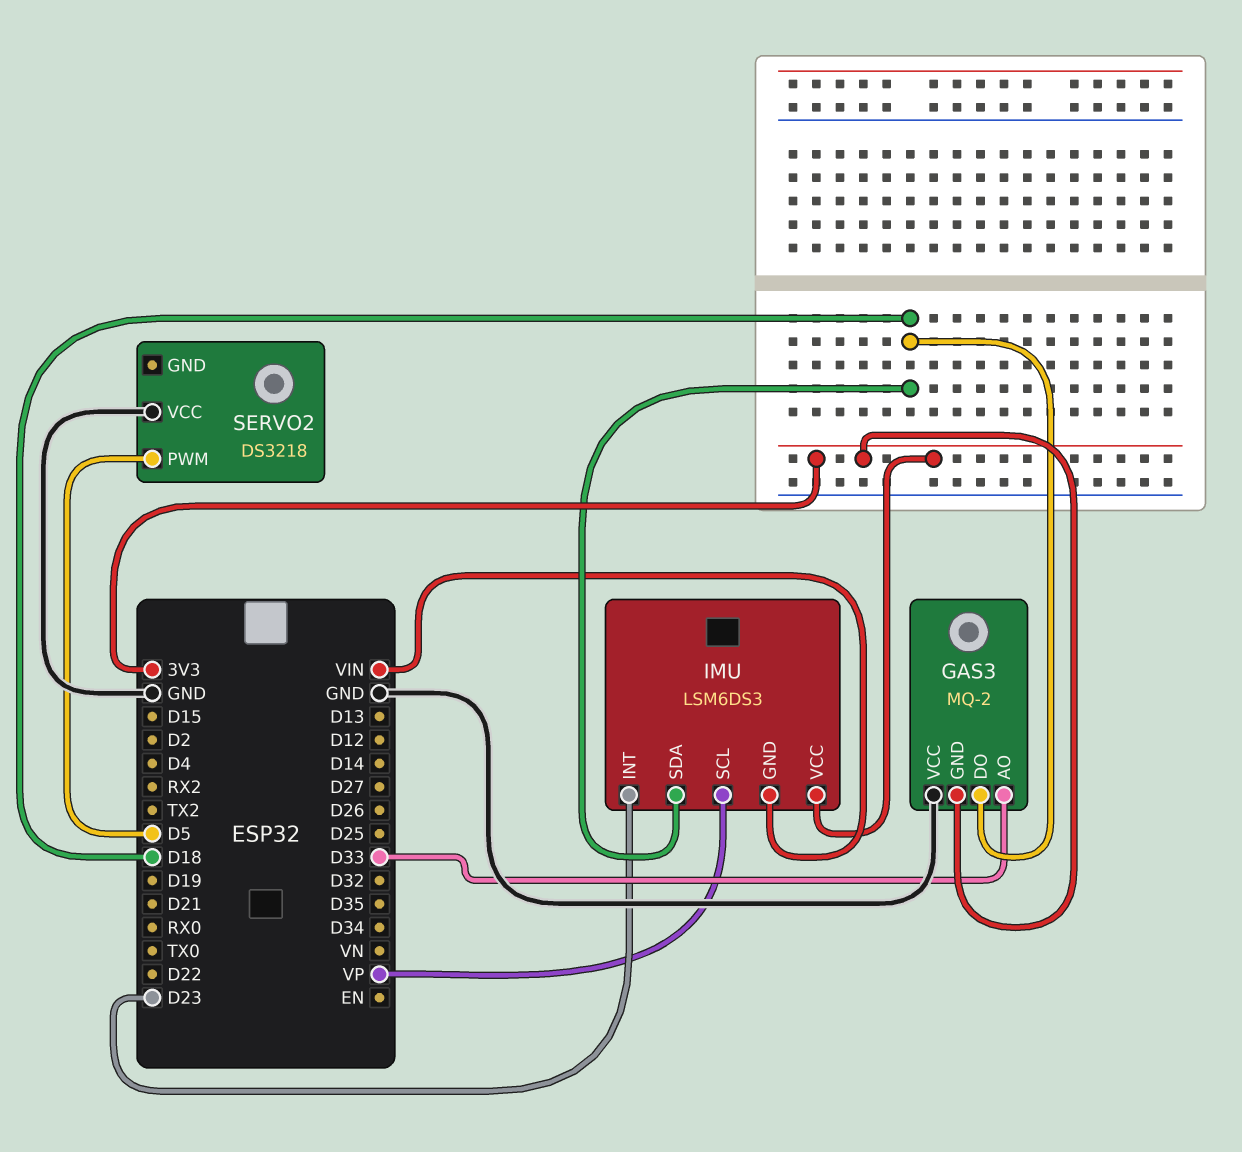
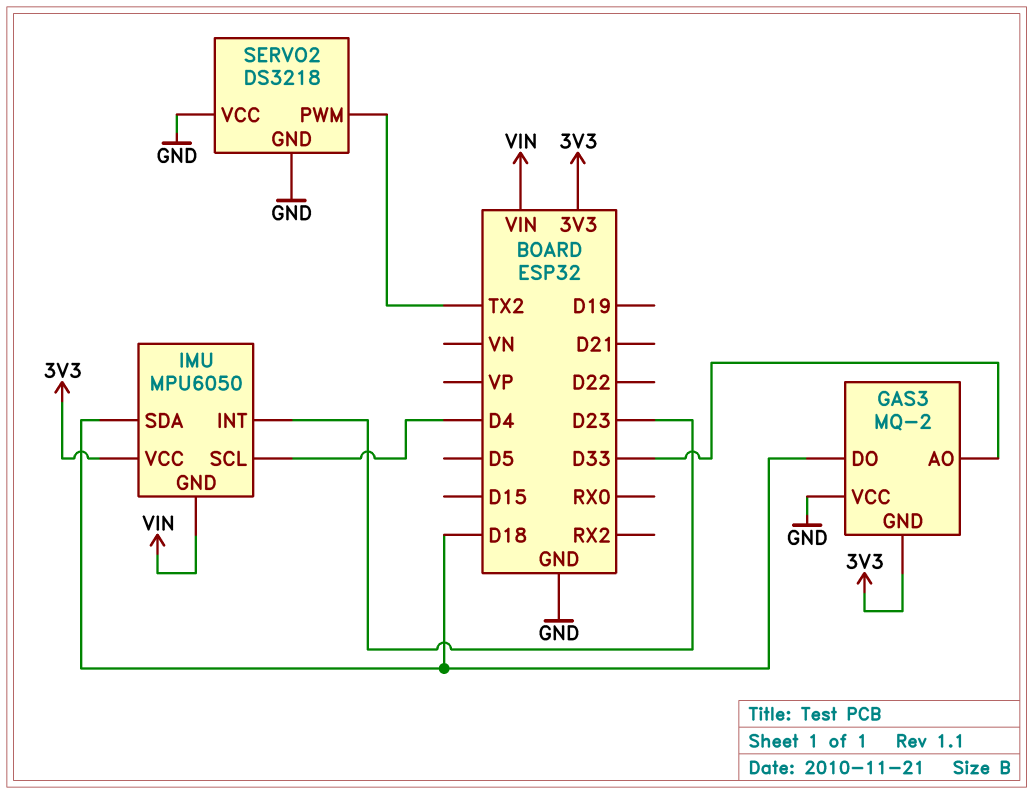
IMU: LSM6DS3 -> MPU6050
IMU pin SCL: VP -> D4
SERVO2 pin GND: none -> GND
SERVO2 pin PWM: D5 -> TX2

